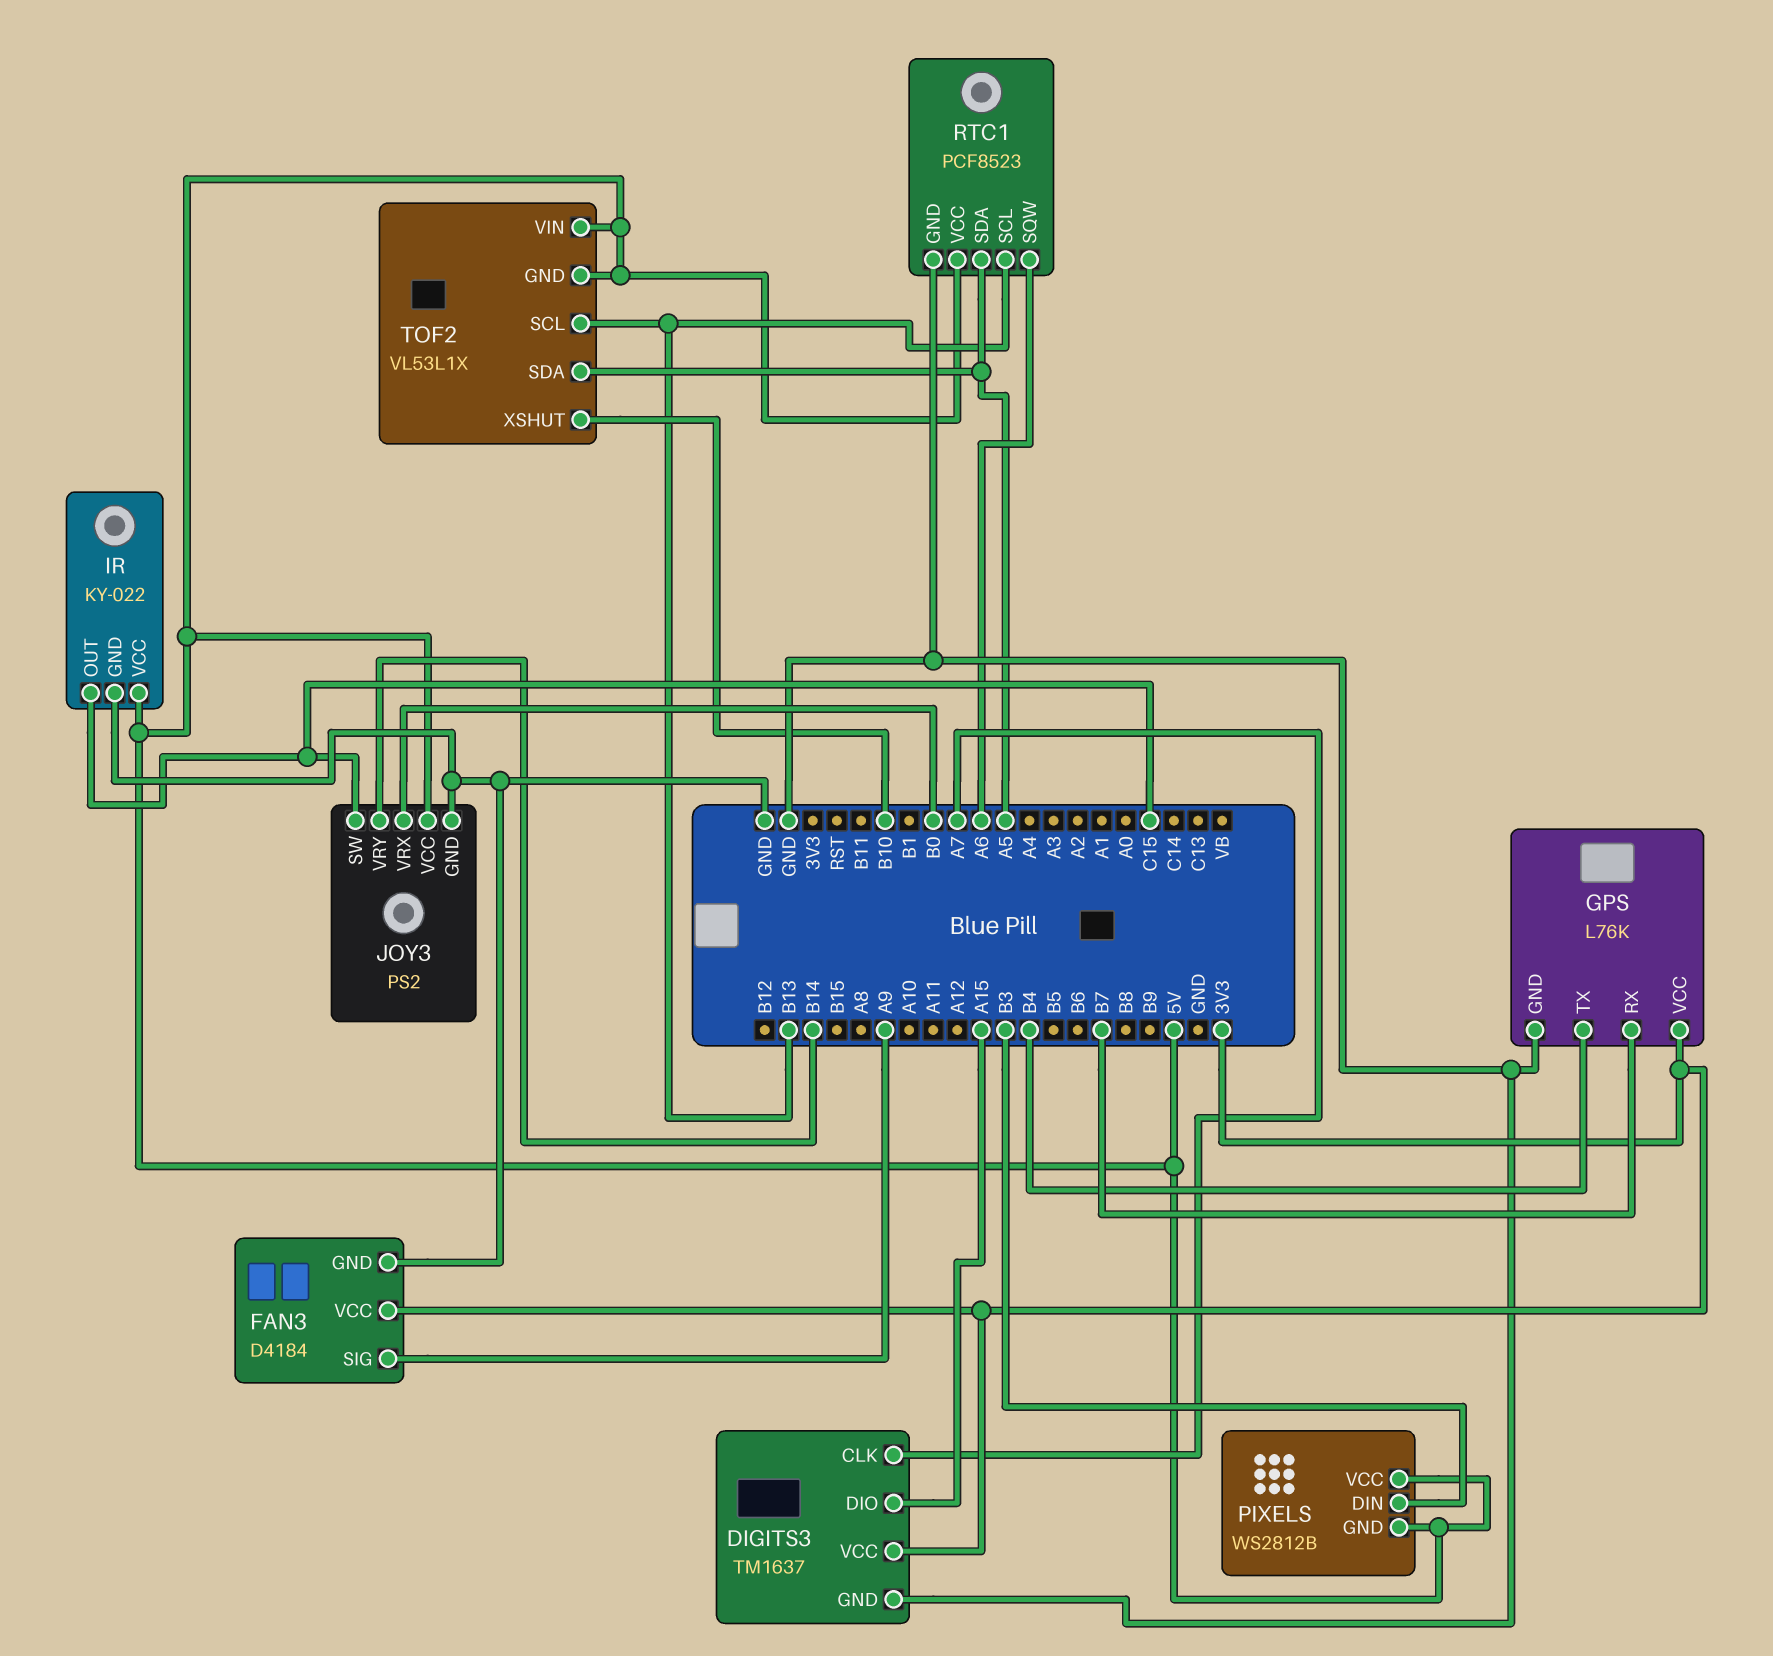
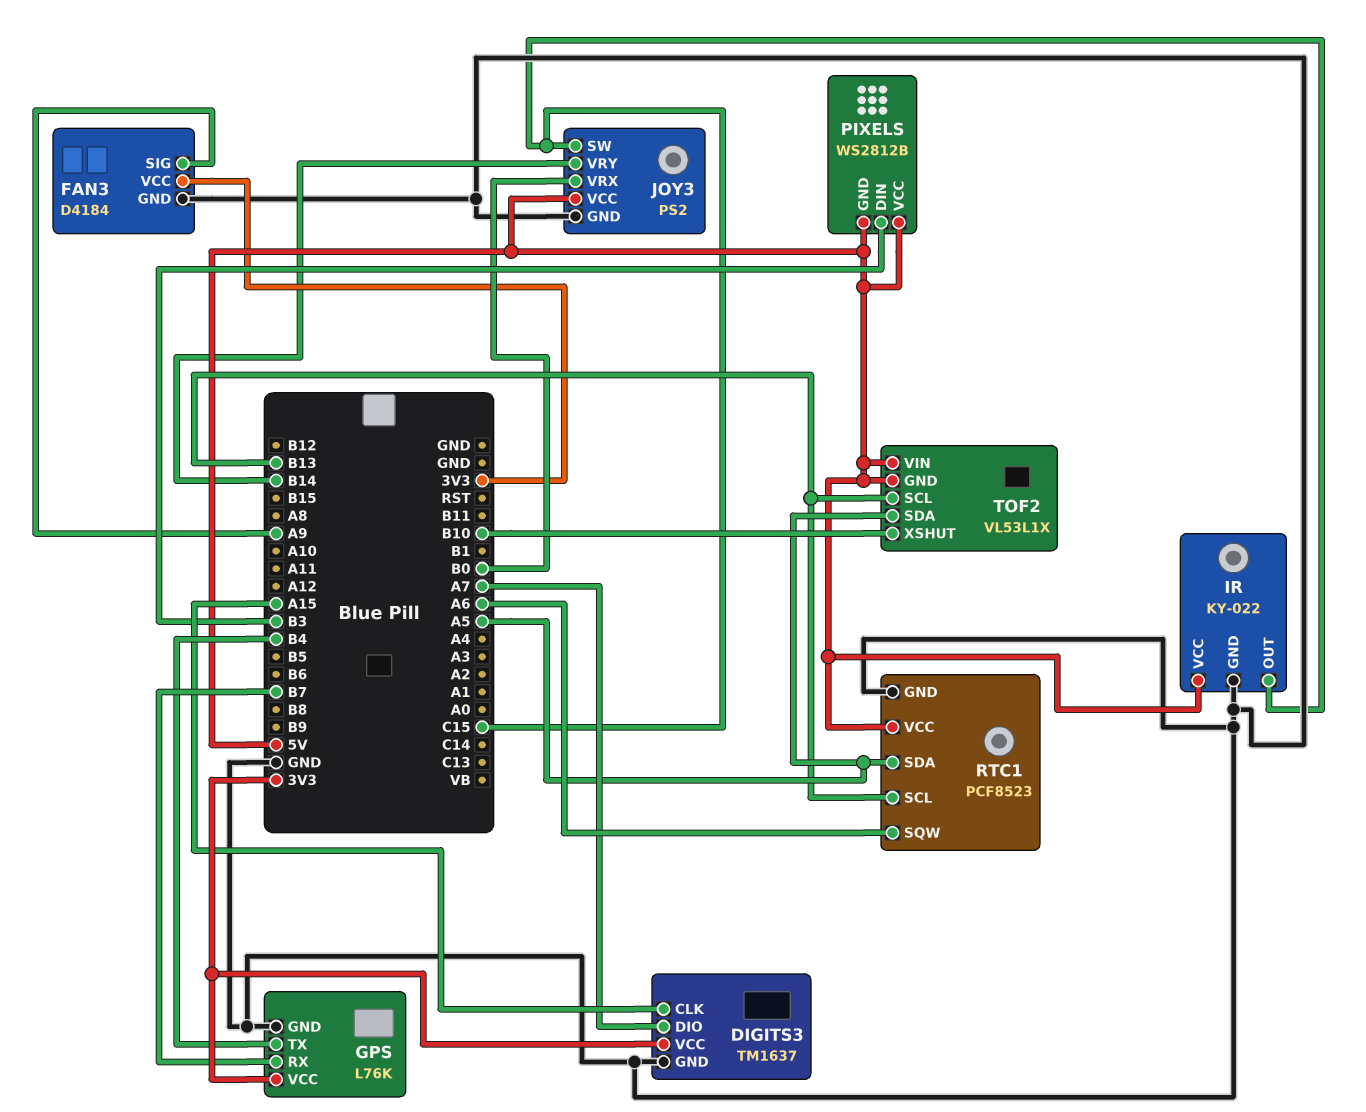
DIGITS3 pin CLK: A7 -> A15
DIGITS3 pin DIO: A15 -> A7

